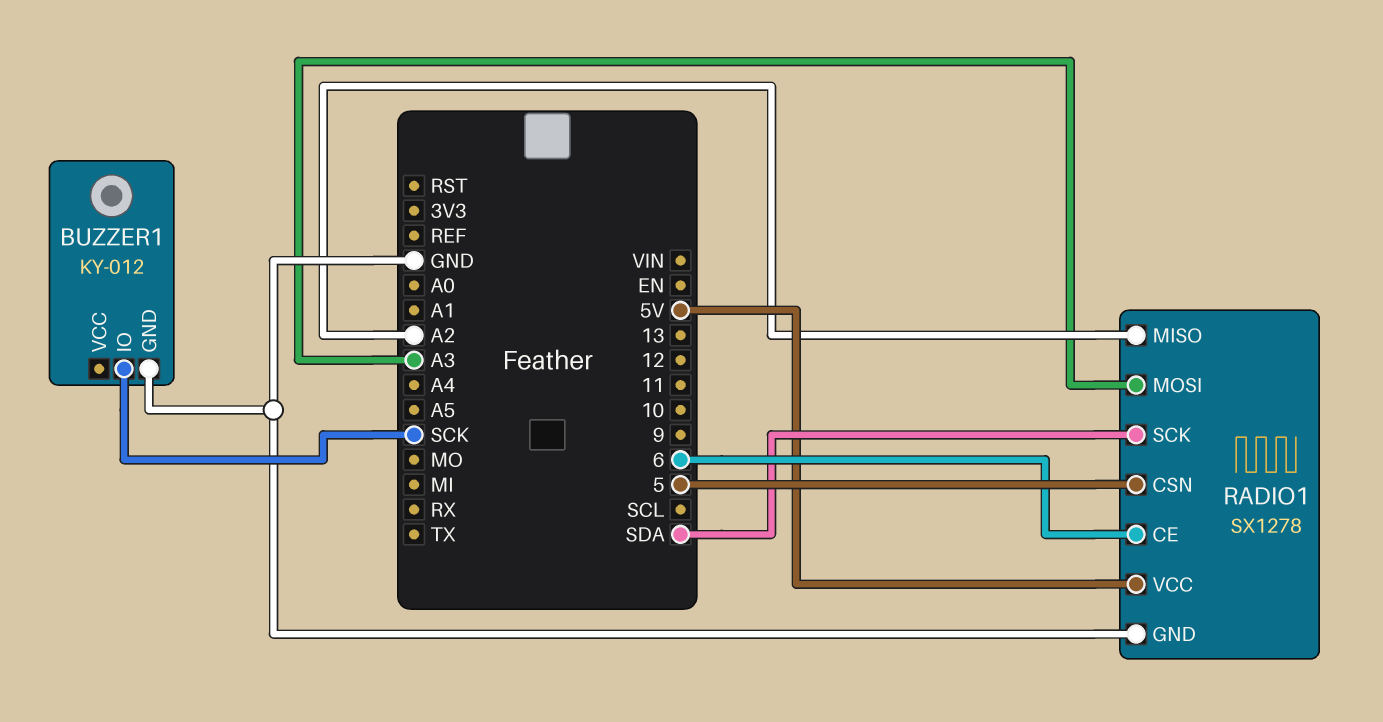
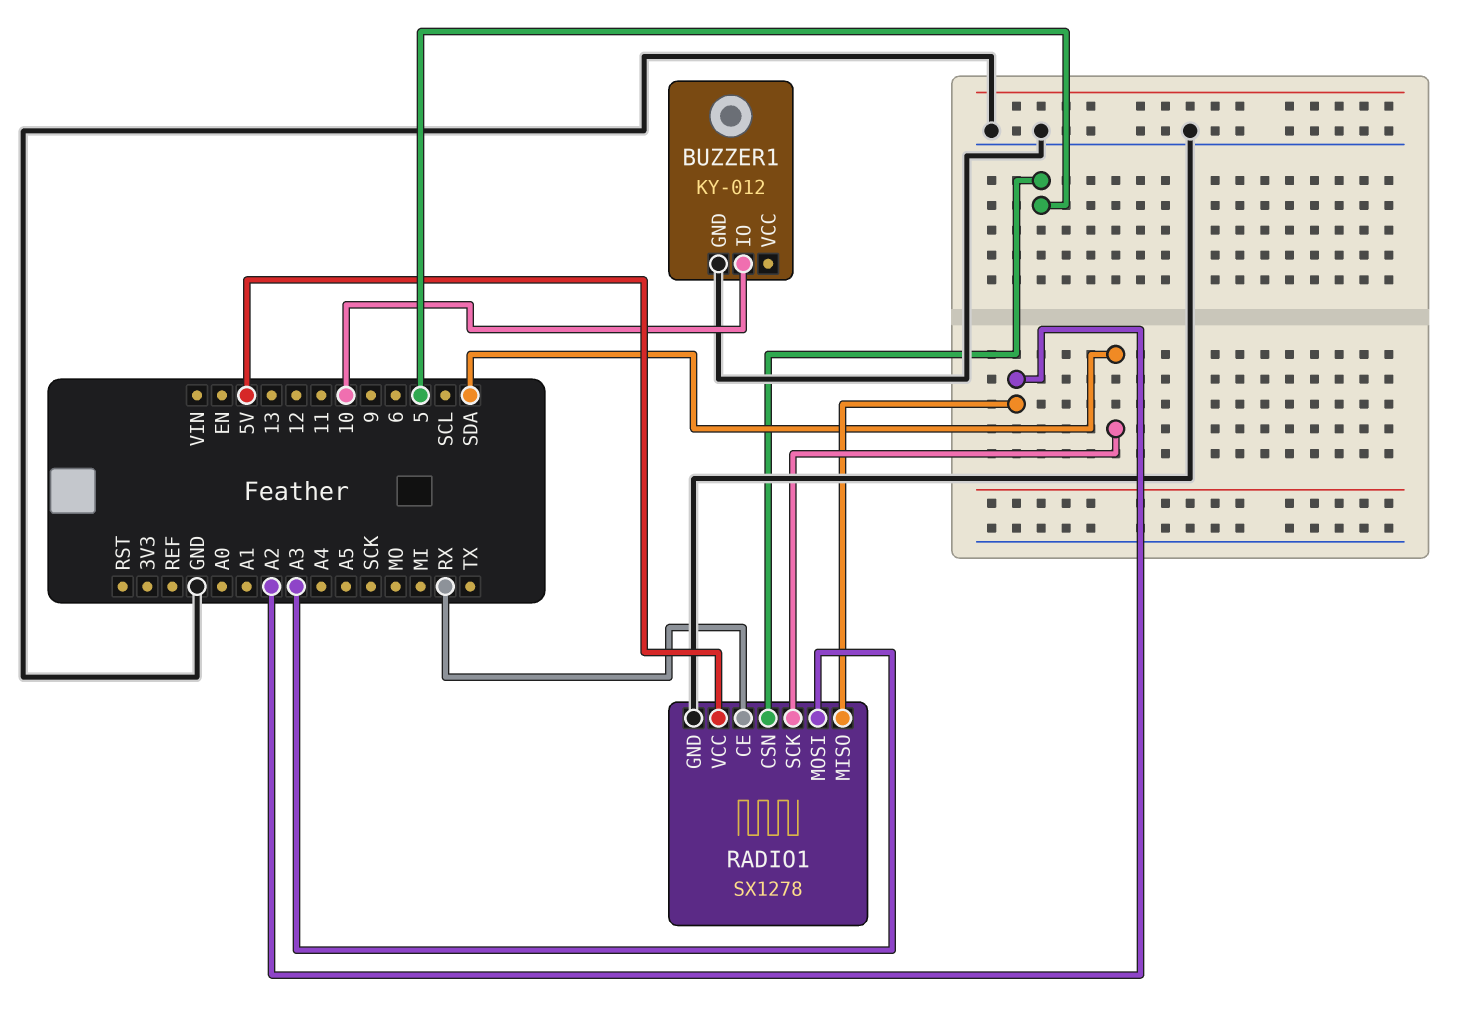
BUZZER1 pin IO: SCK -> 10
RADIO1 pin CE: 6 -> RX

